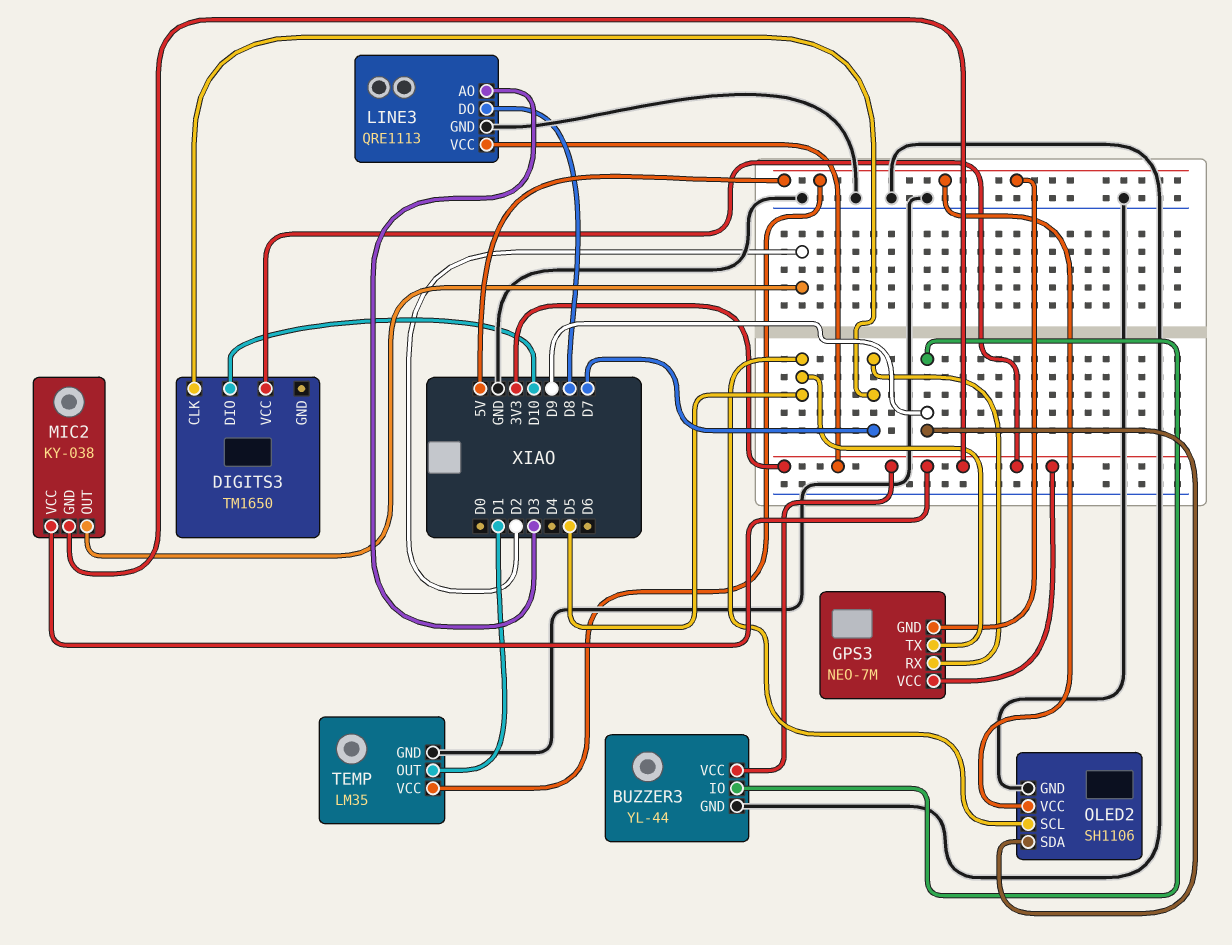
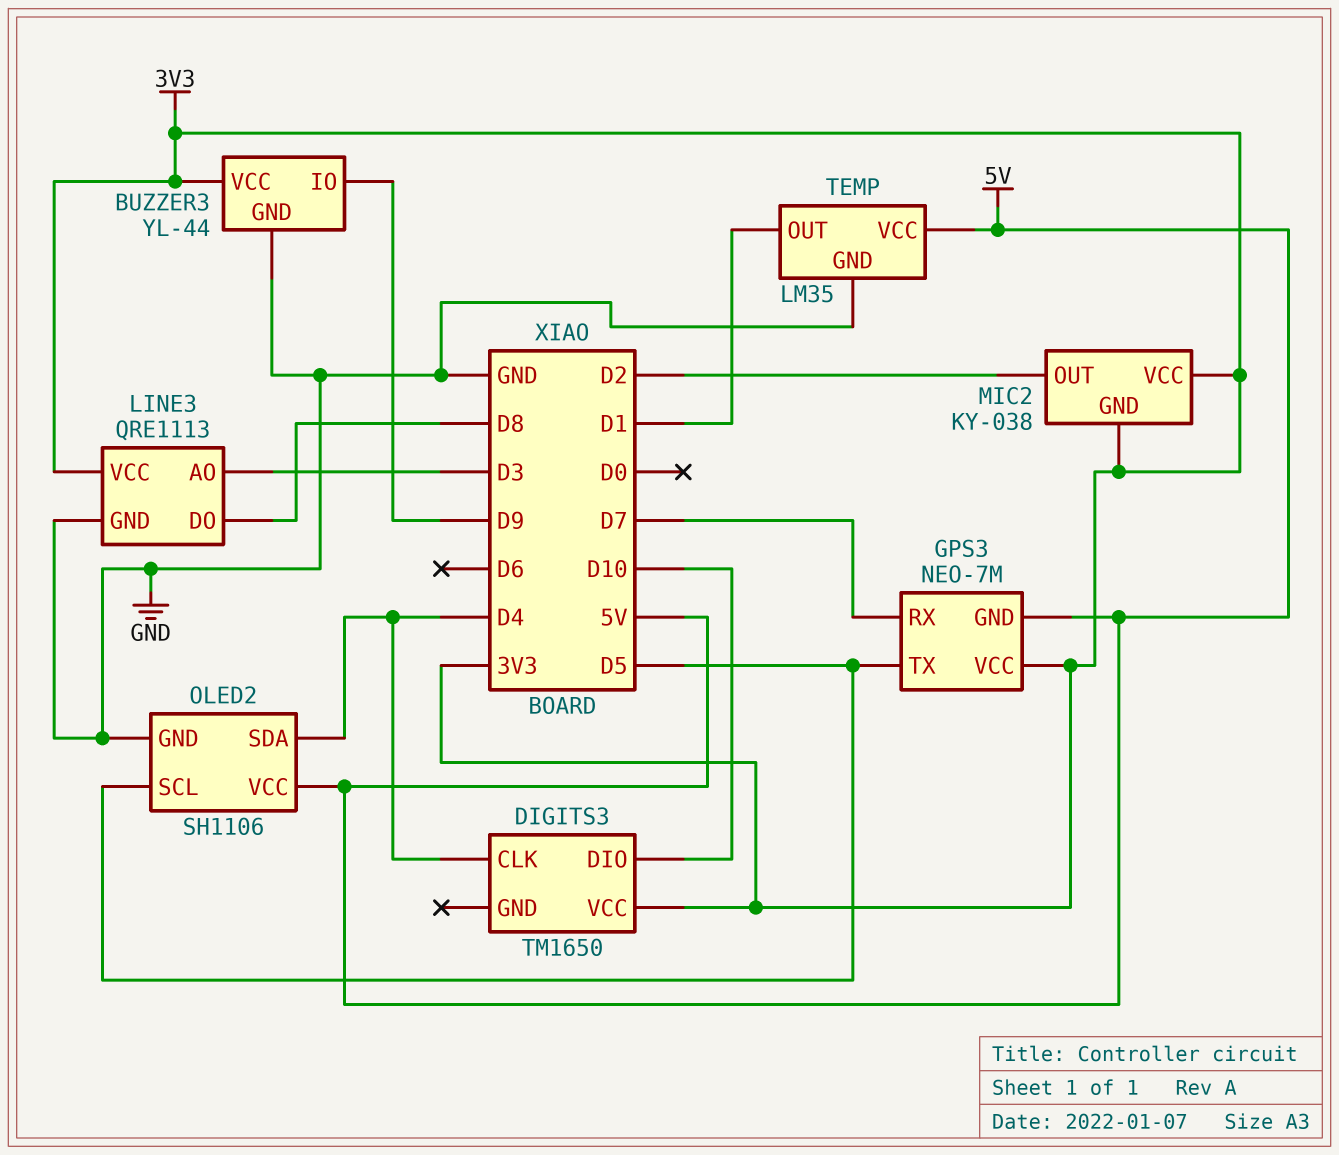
DIGITS3 pin CLK: D7 -> D4
OLED2 pin SDA: D9 -> D4

